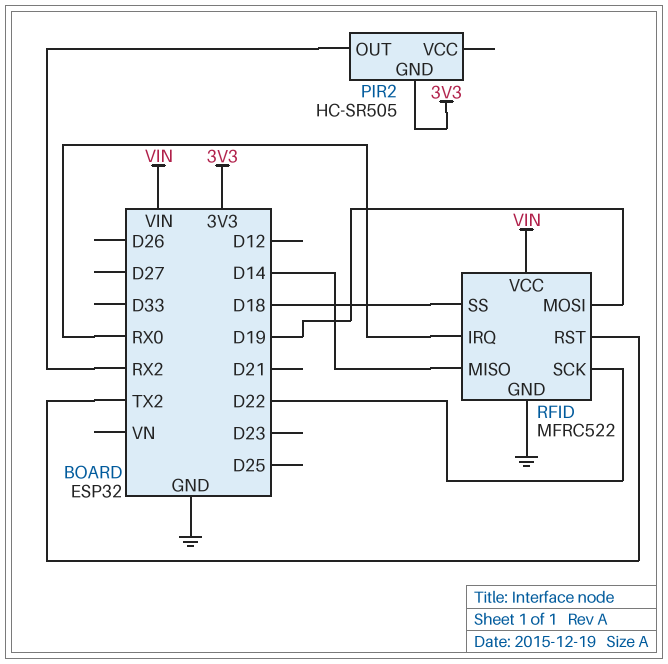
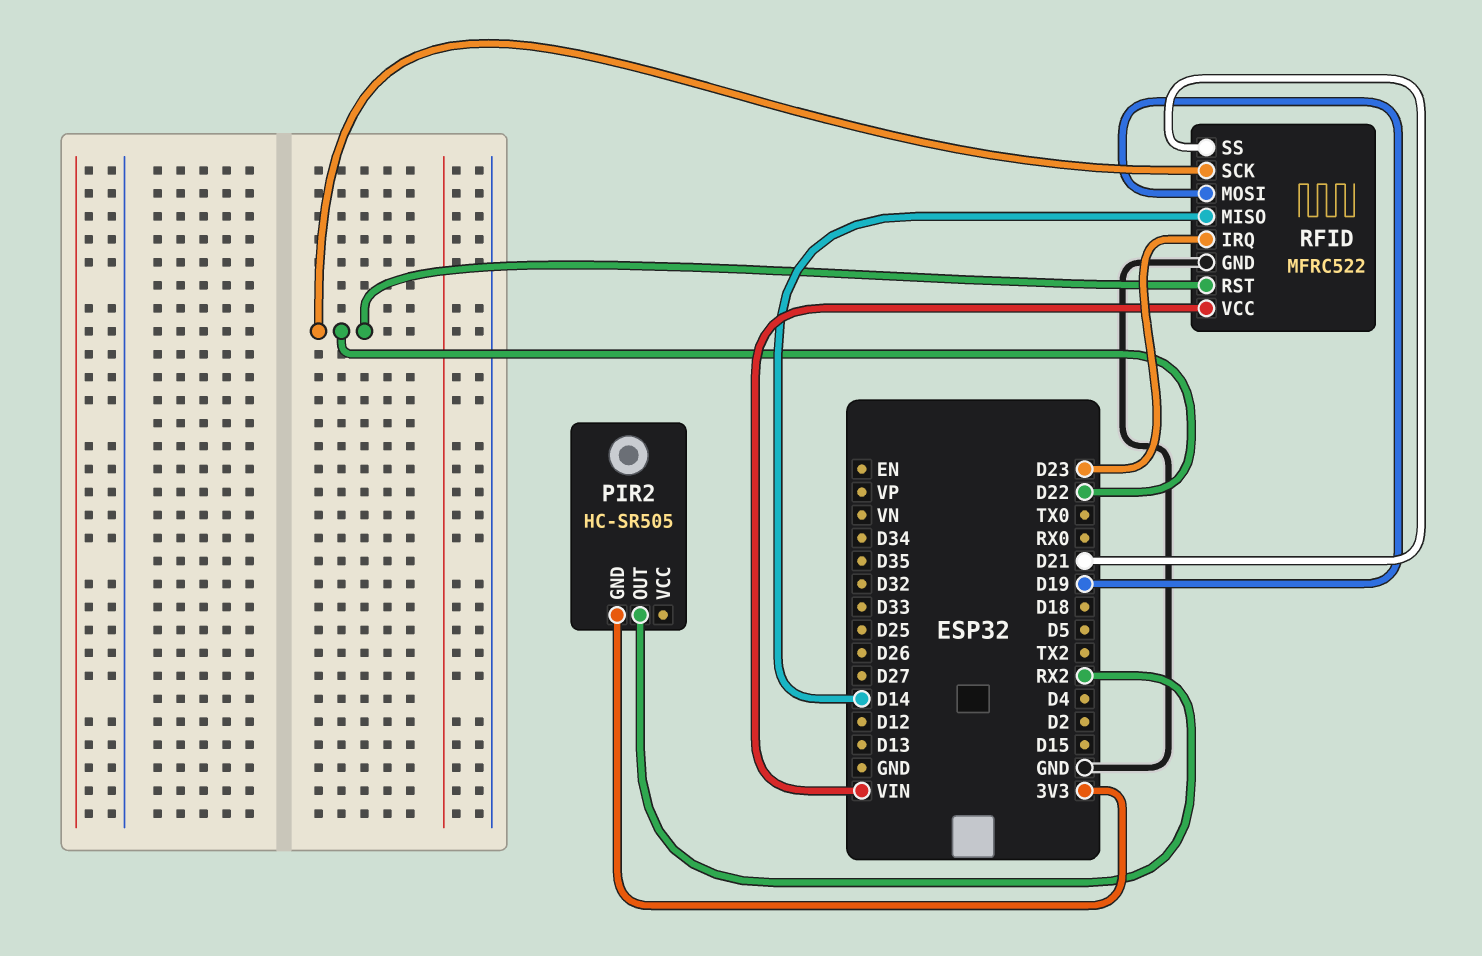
RFID pin IRQ: RX0 -> D23
RFID pin RST: TX2 -> D22
RFID pin SS: D18 -> D21

